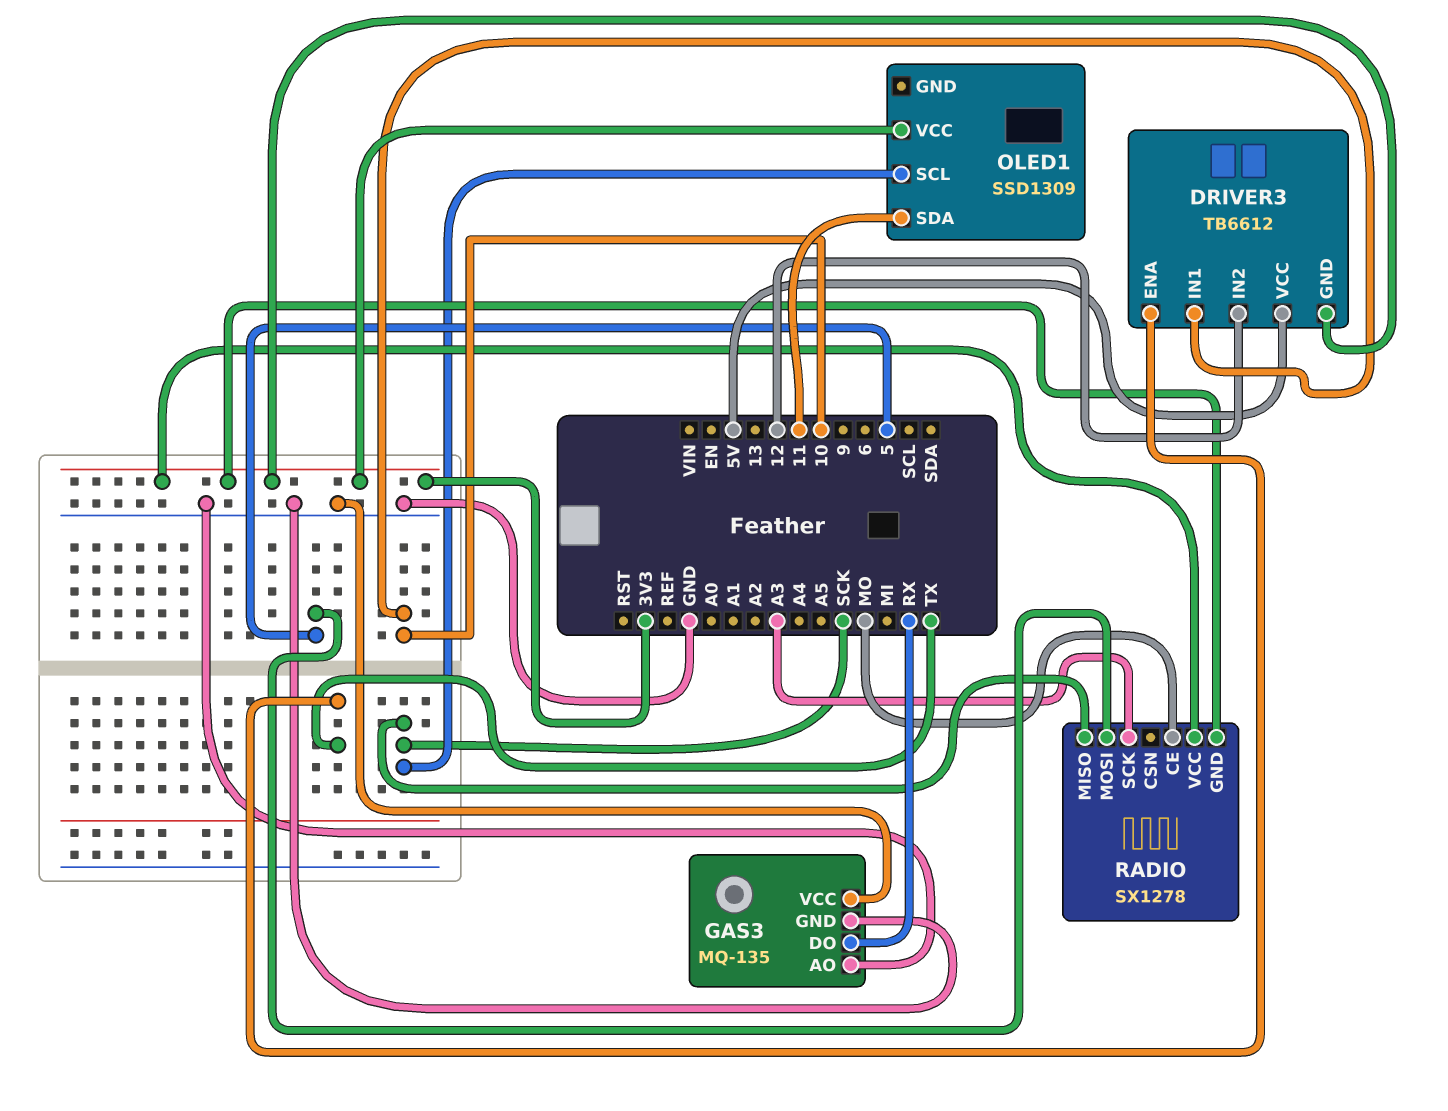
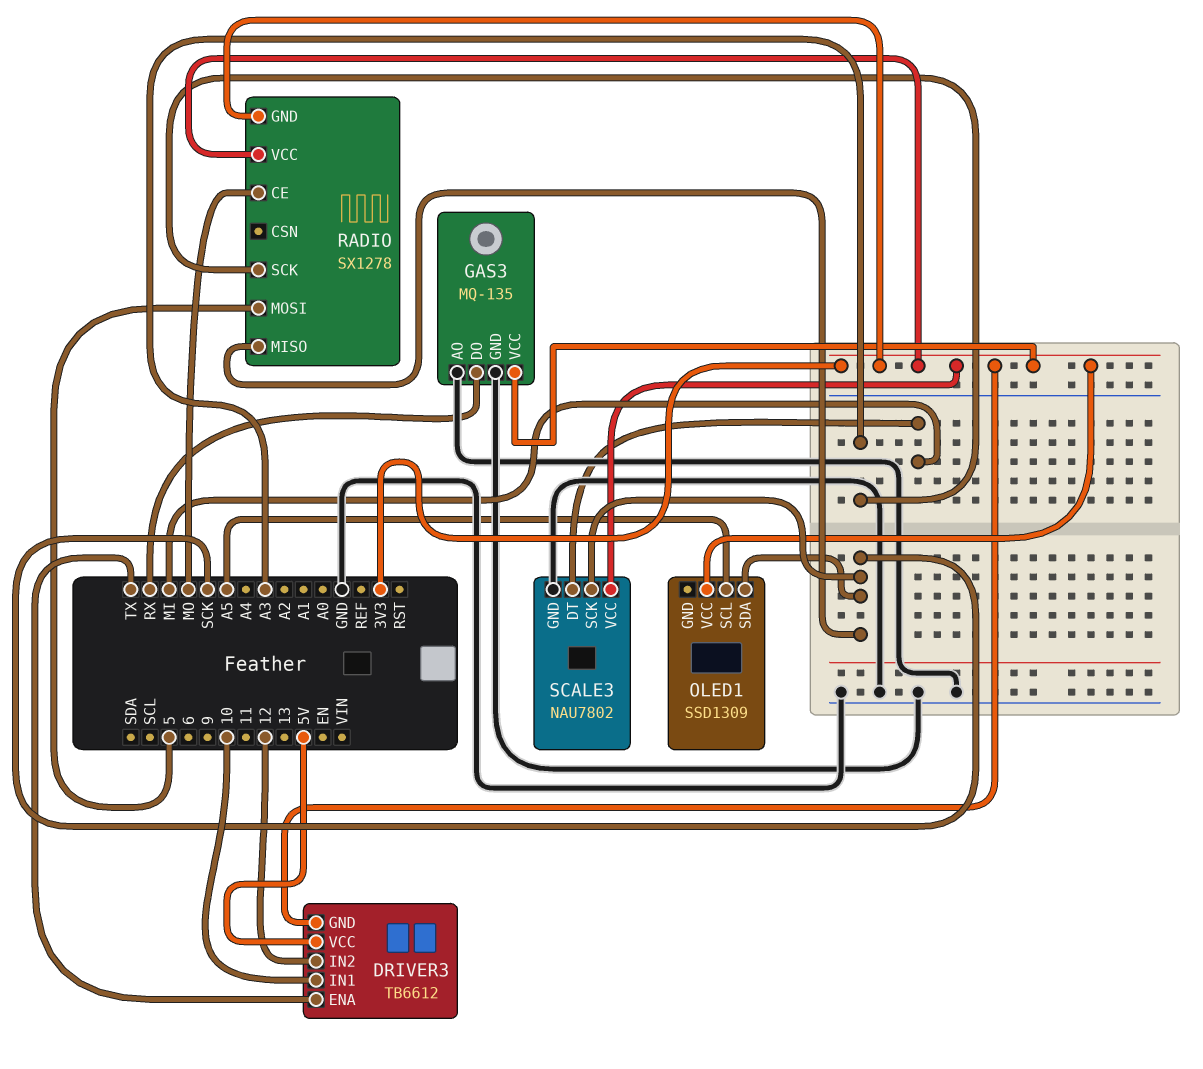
GAS3 pin VCC: GND -> 3V3
OLED1 pin SCL: SCK -> A5
OLED1 pin SDA: 11 -> SCK
SCALE3: none -> NAU7802
SCALE3 pin DT: none -> MI
SCALE3 pin GND: none -> GND
SCALE3 pin SCK: none -> SCK
SCALE3 pin VCC: none -> 3V3

